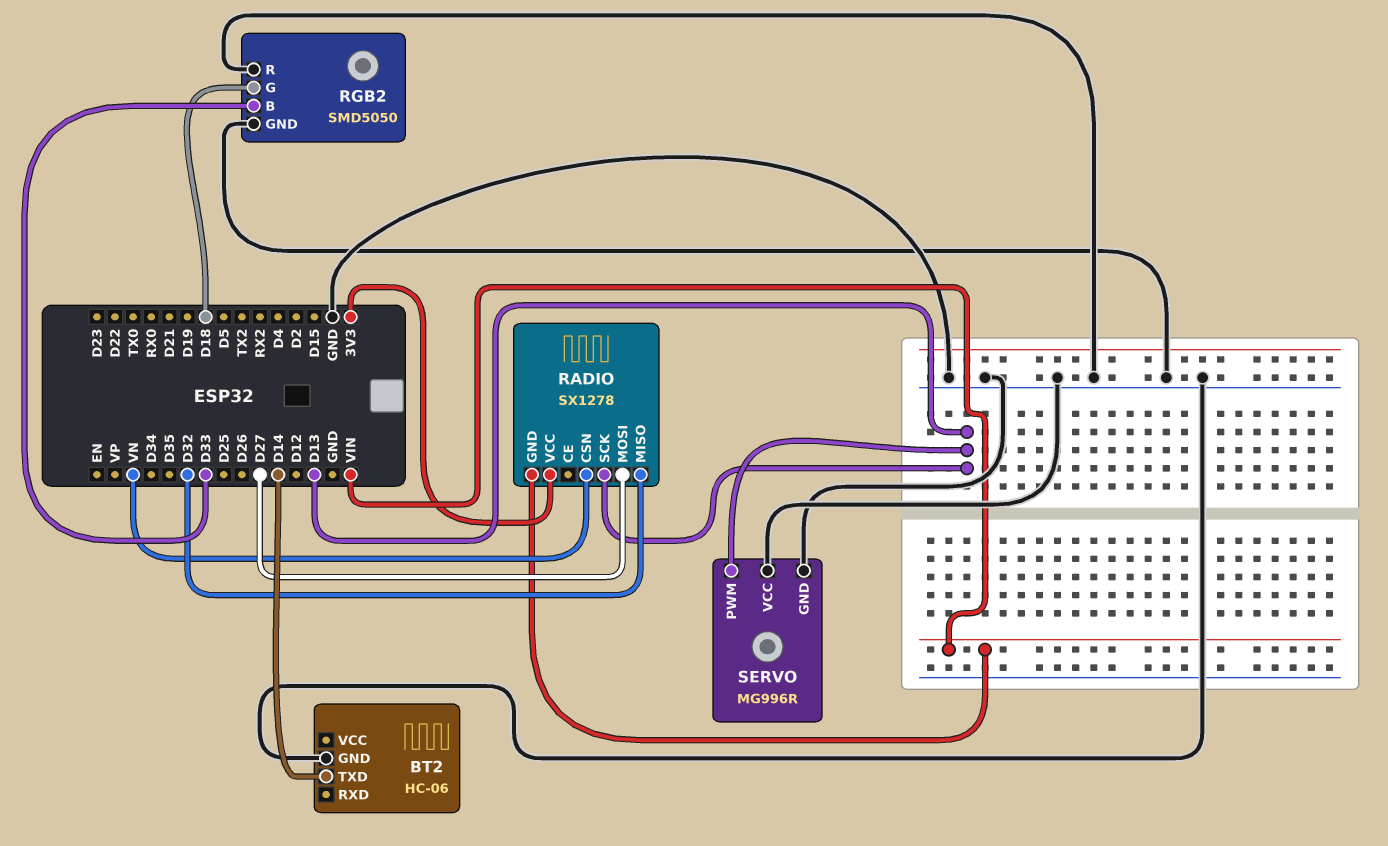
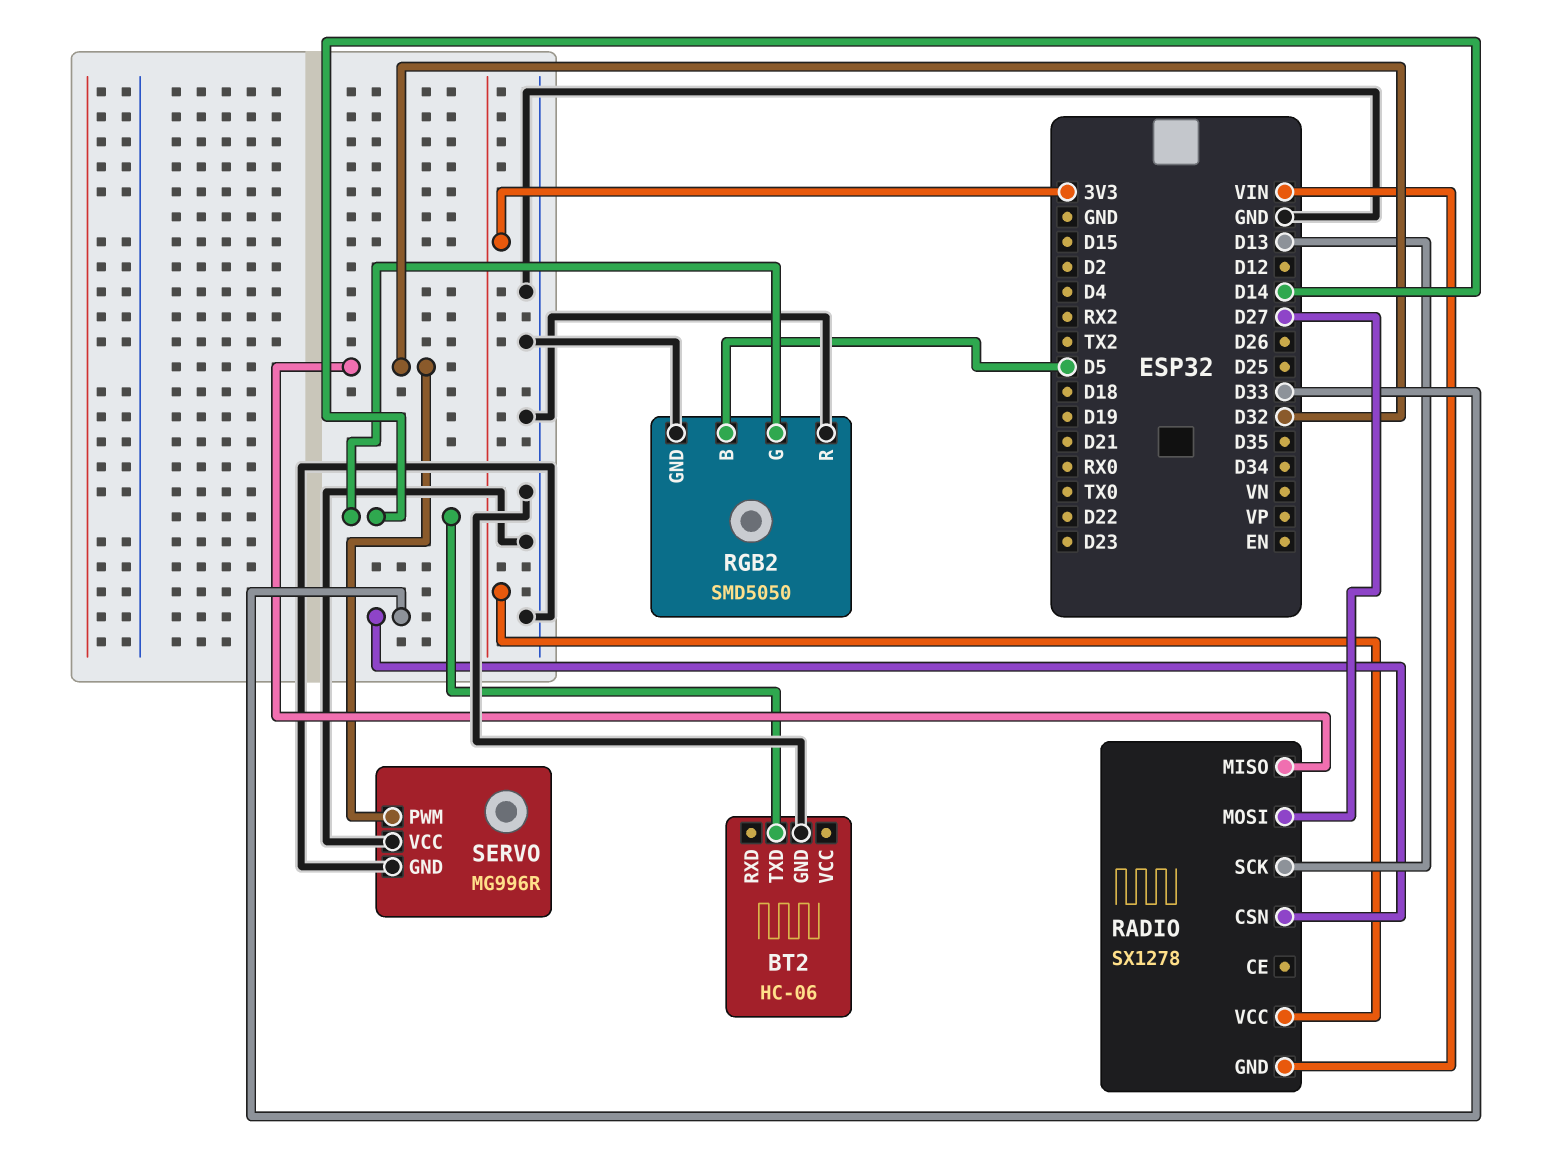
RADIO pin CSN: VN -> D33
RGB2 pin B: D33 -> D5
RGB2 pin G: D18 -> D14
SERVO pin PWM: D13 -> D32

